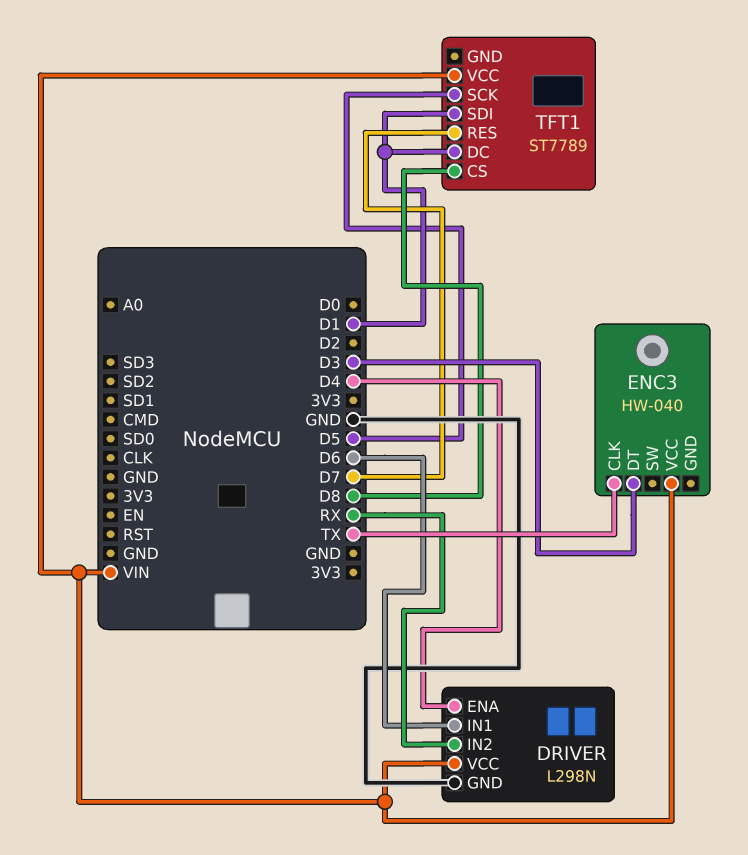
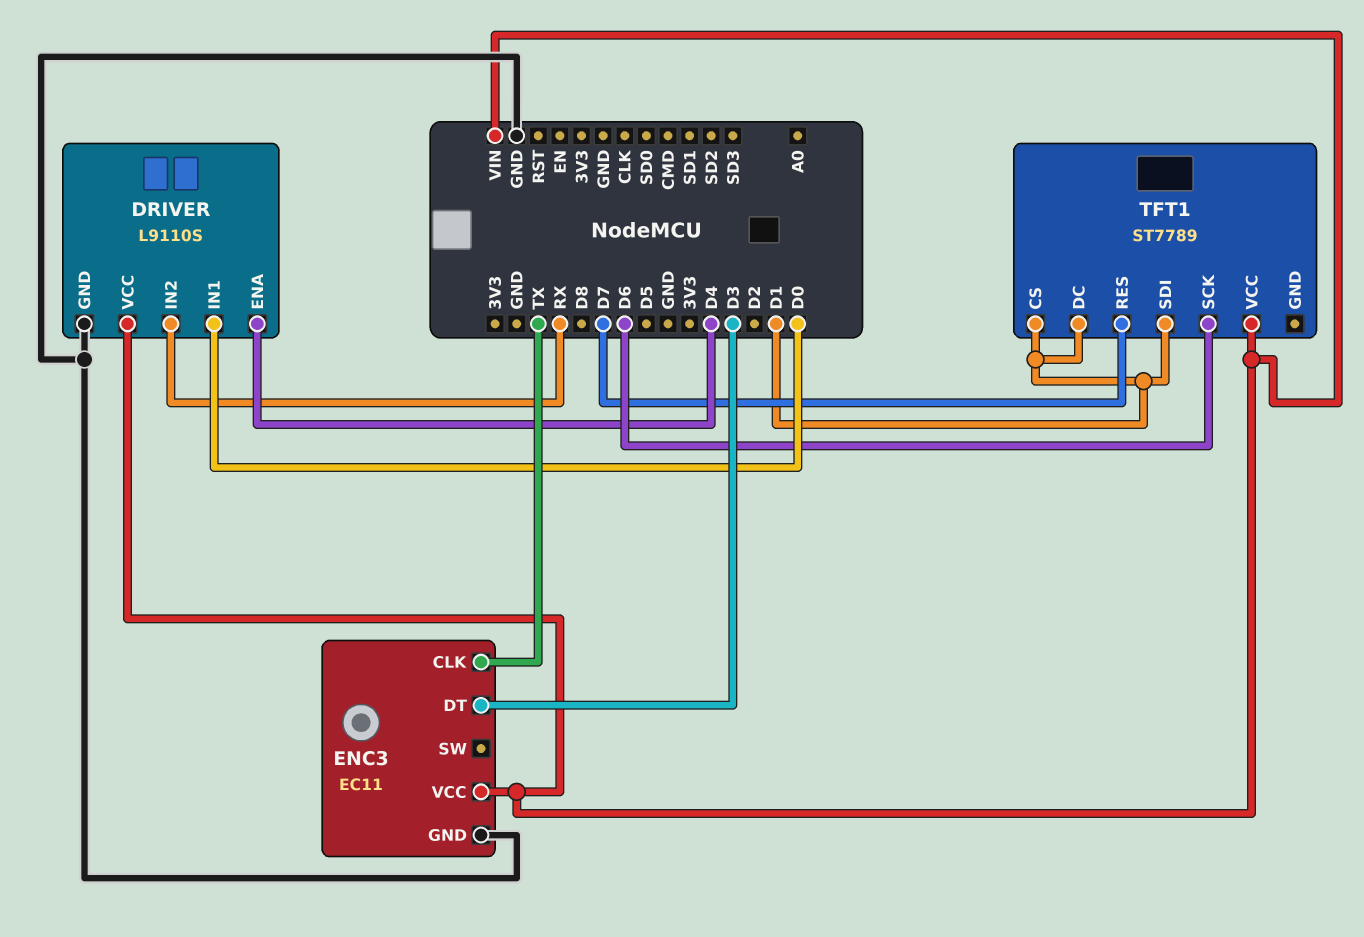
DRIVER: L298N -> L9110S
DRIVER pin IN1: D6 -> D0
ENC3: HW-040 -> EC11
ENC3 pin GND: none -> GND
TFT1 pin CS: D8 -> D1
TFT1 pin SCK: D5 -> D6

